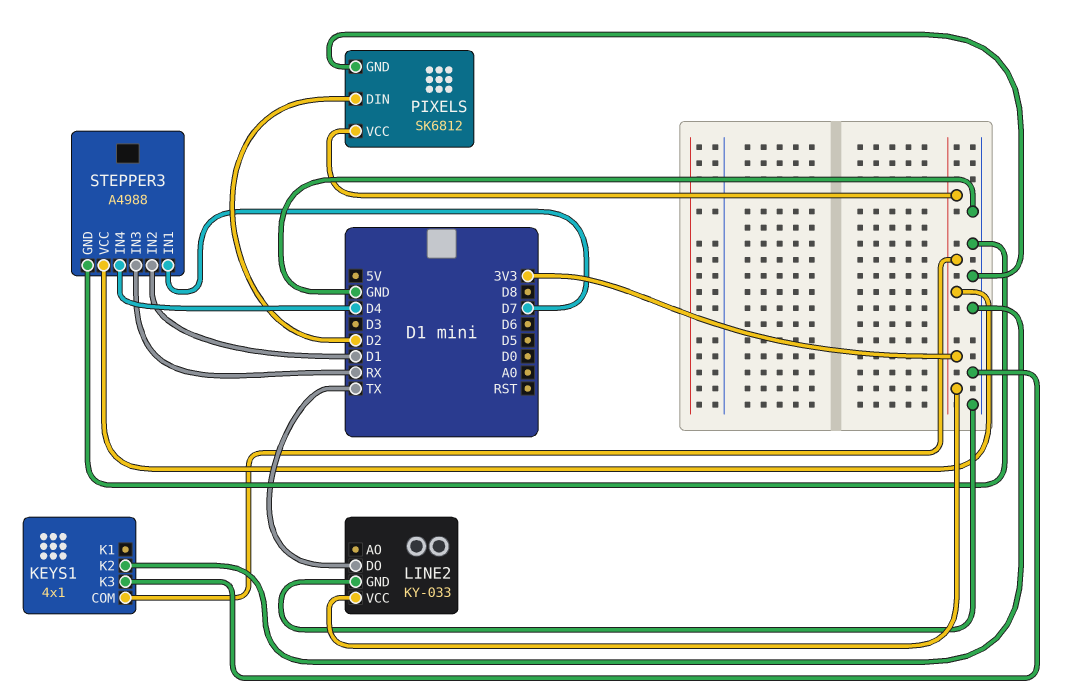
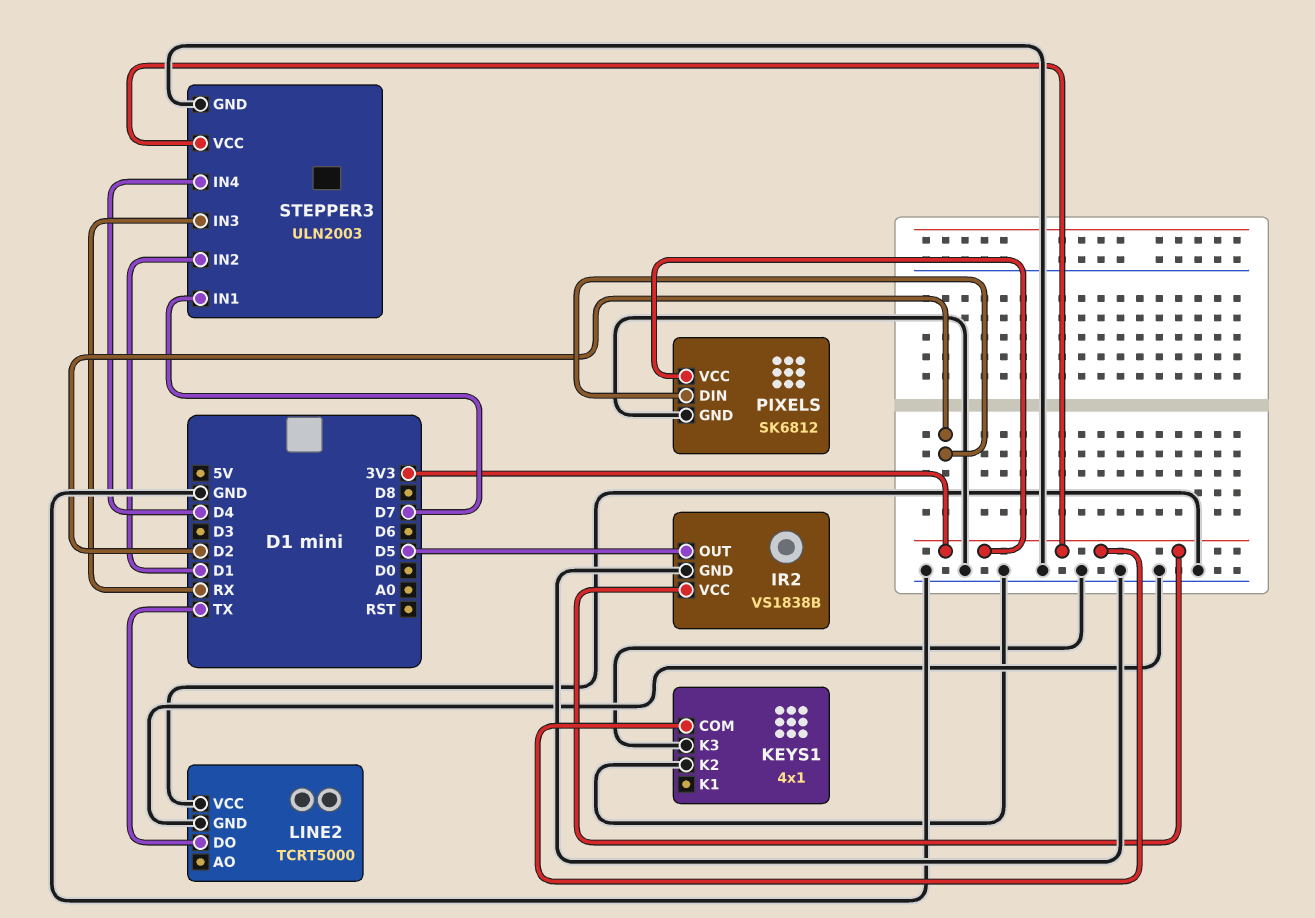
IR2: none -> VS1838B
IR2 pin GND: none -> GND
IR2 pin OUT: none -> D5
IR2 pin VCC: none -> 3V3
LINE2: KY-033 -> TCRT5000
LINE2 pin VCC: 3V3 -> GND
STEPPER3: A4988 -> ULN2003

